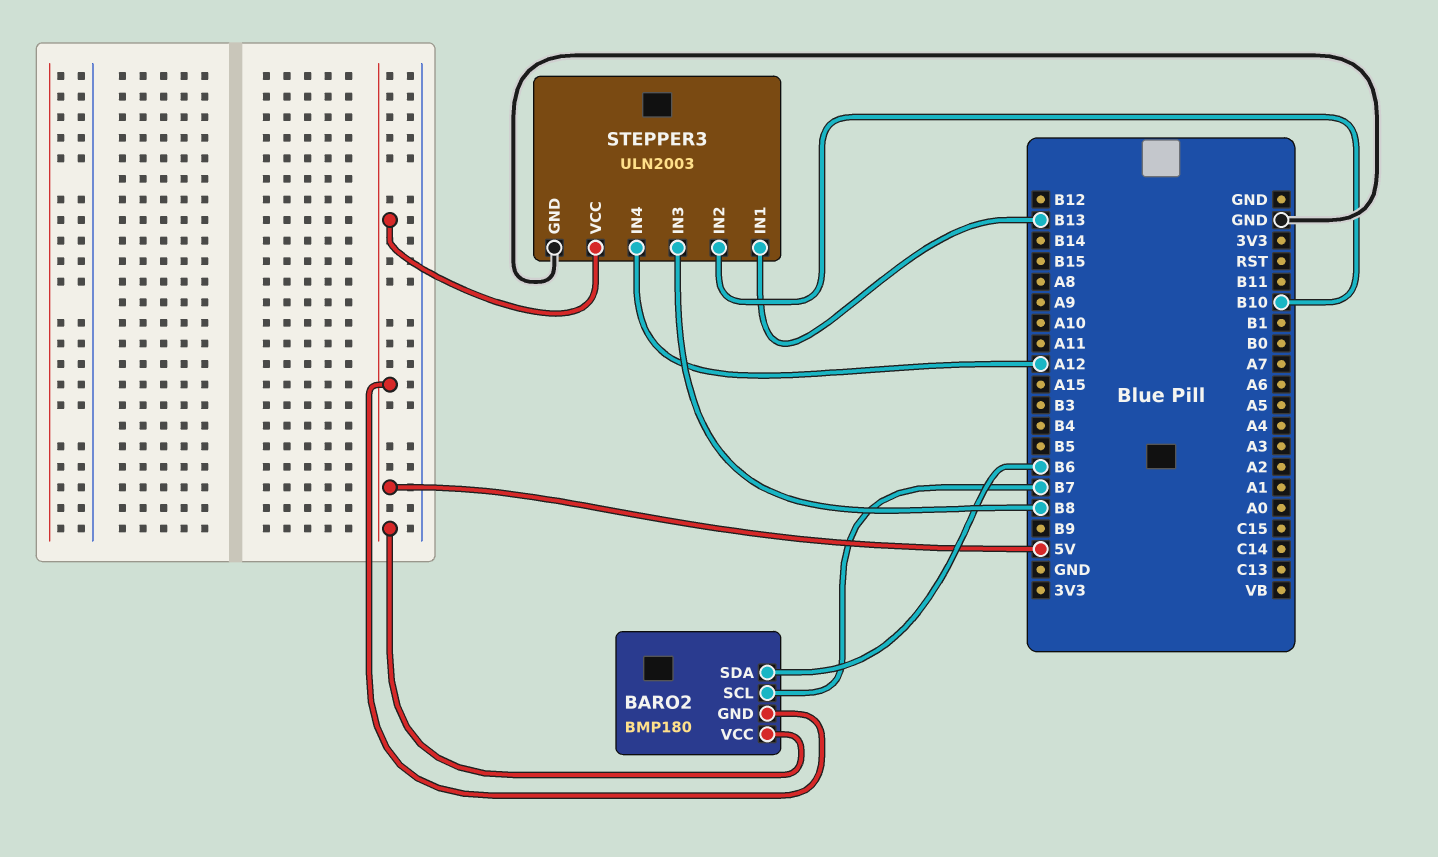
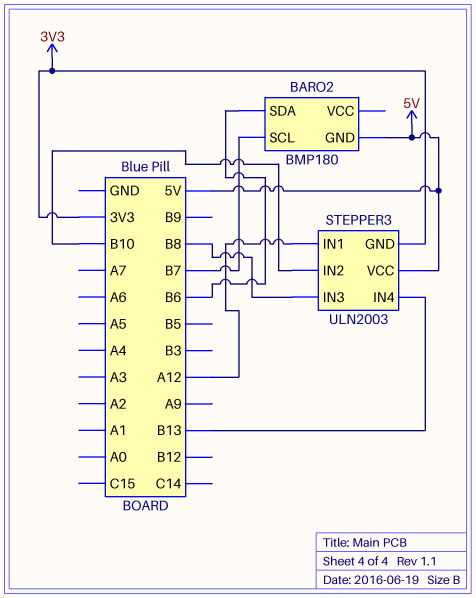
BARO2 pin VCC: 5V -> none
STEPPER3 pin GND: GND -> 3V3
STEPPER3 pin IN1: B13 -> A12
STEPPER3 pin IN4: A12 -> B13

